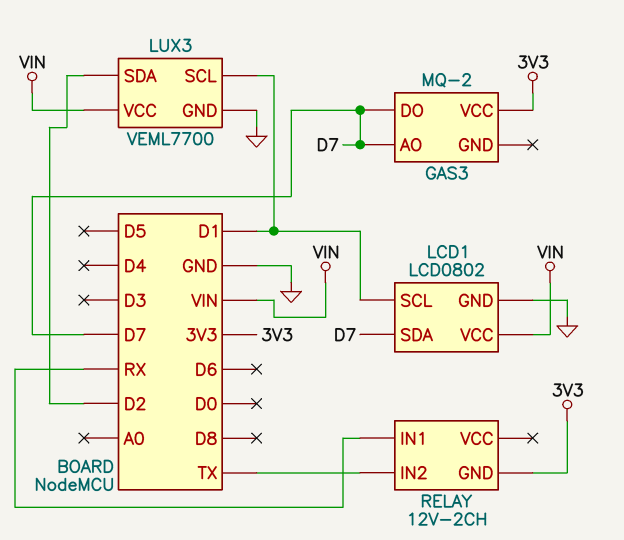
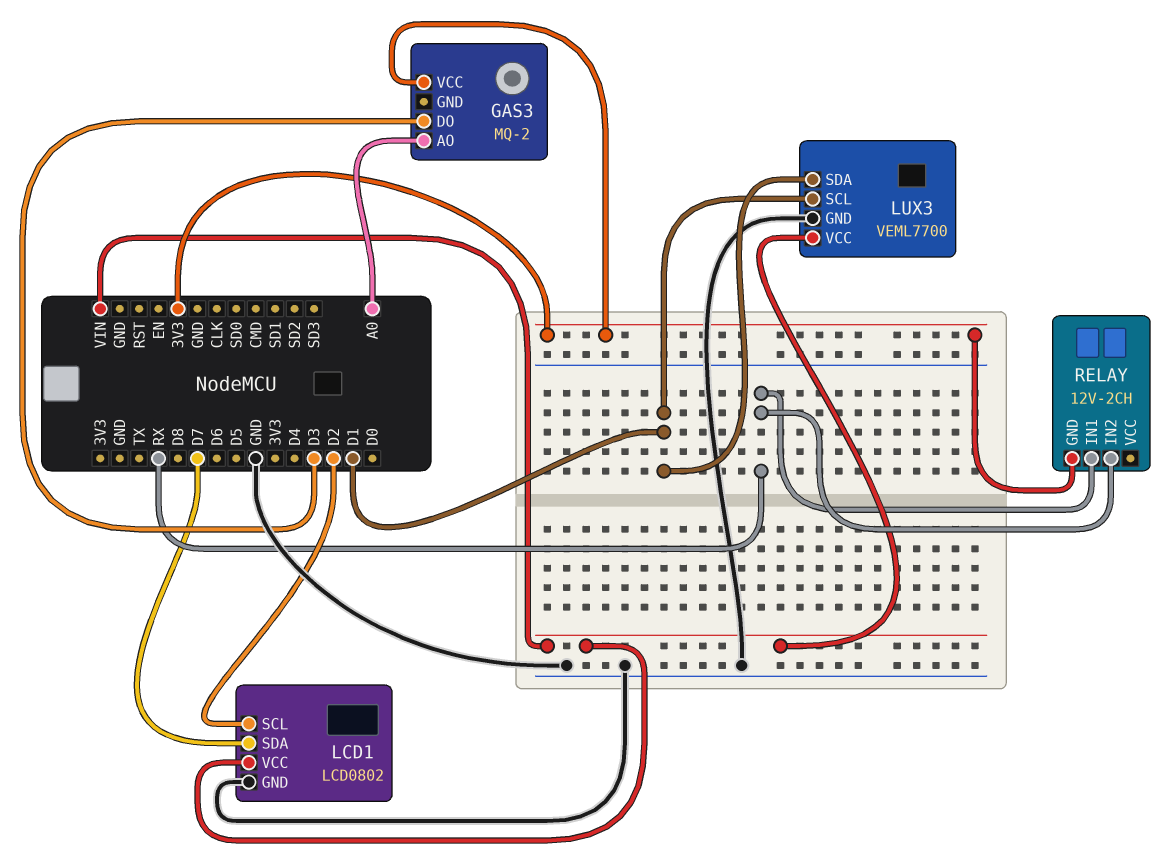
GAS3 pin AO: D7 -> A0
GAS3 pin DO: D7 -> D3
LCD1 pin SCL: D1 -> D2
LUX3 pin SDA: D2 -> D1
RELAY pin IN2: TX -> RX

